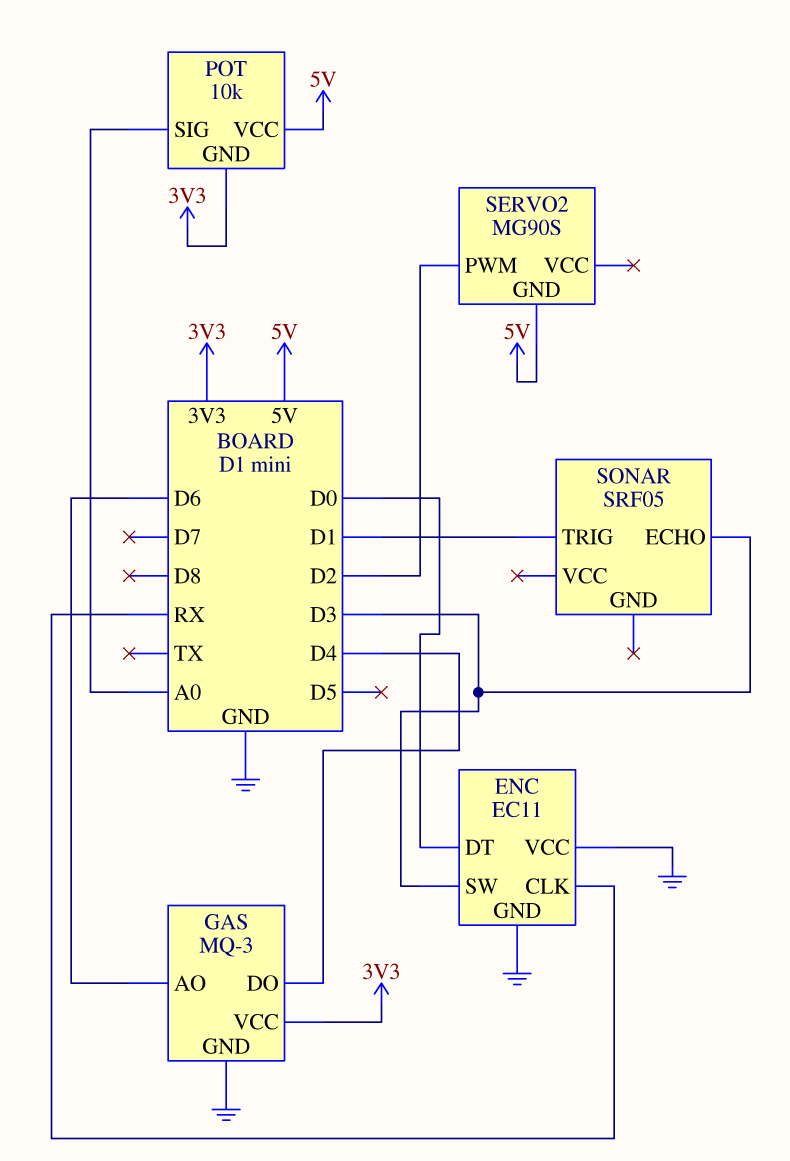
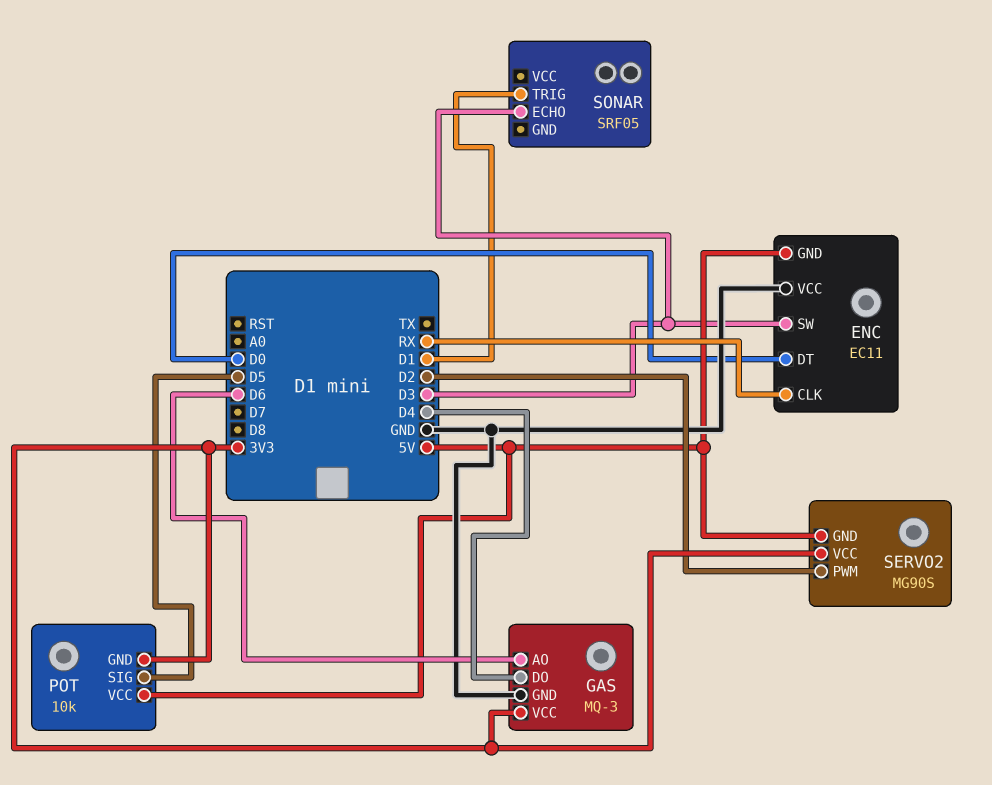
ENC pin GND: GND -> 5V
POT pin SIG: A0 -> D5
SERVO2 pin VCC: none -> 3V3

